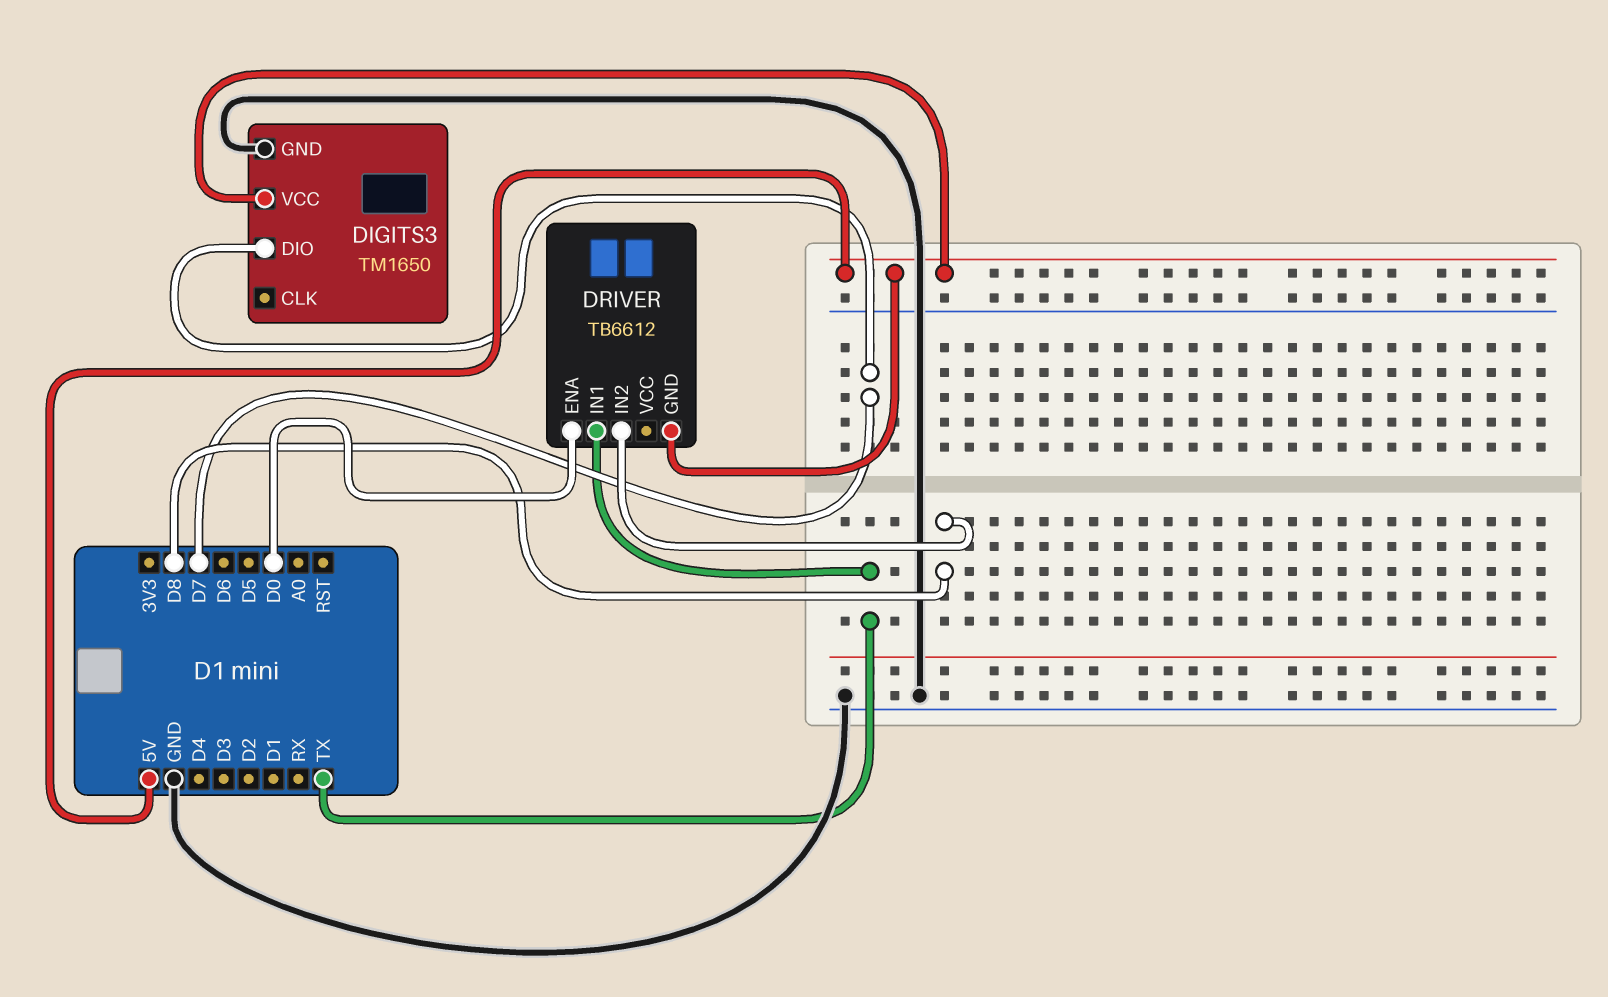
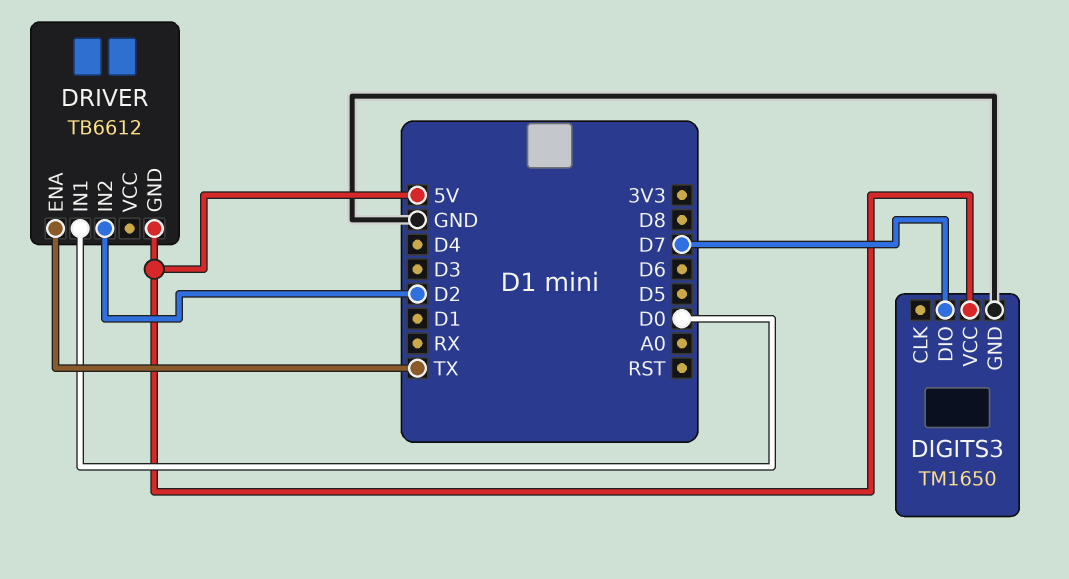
DRIVER pin ENA: D0 -> TX
DRIVER pin IN1: TX -> D0
DRIVER pin IN2: D8 -> D2

